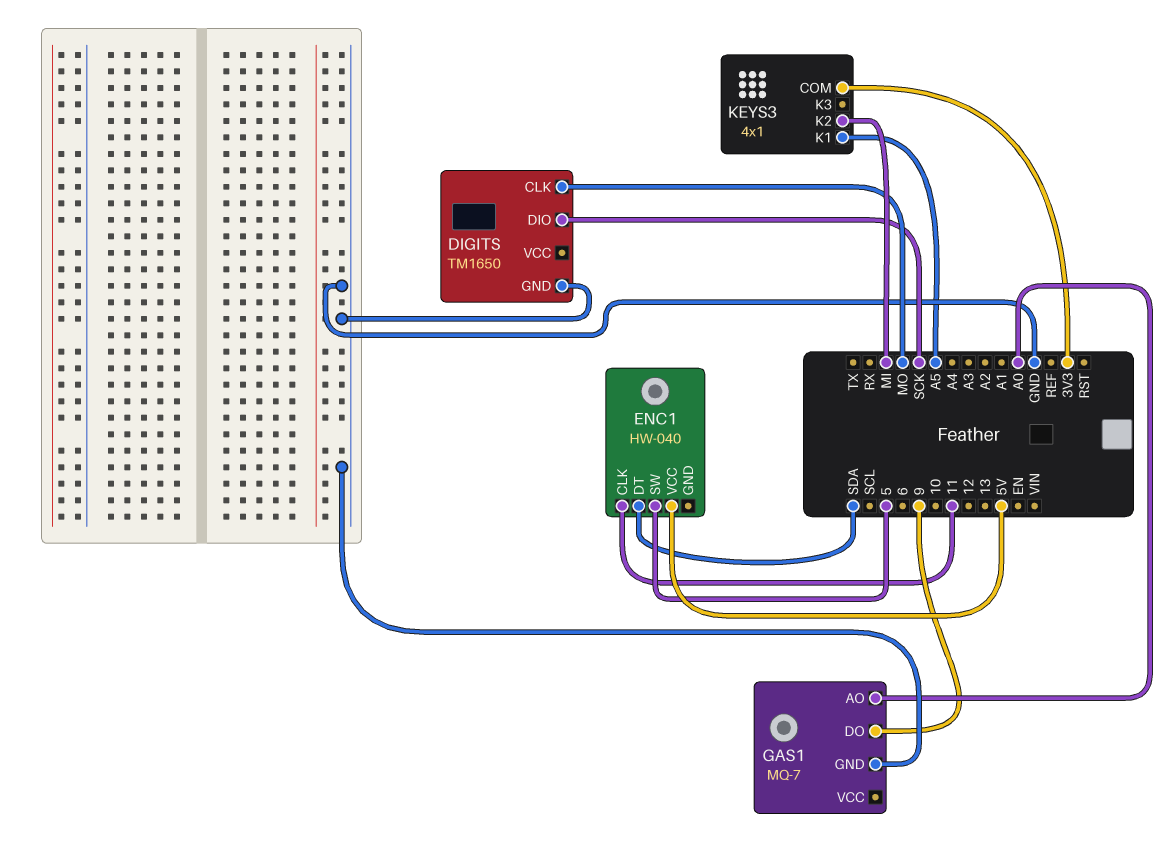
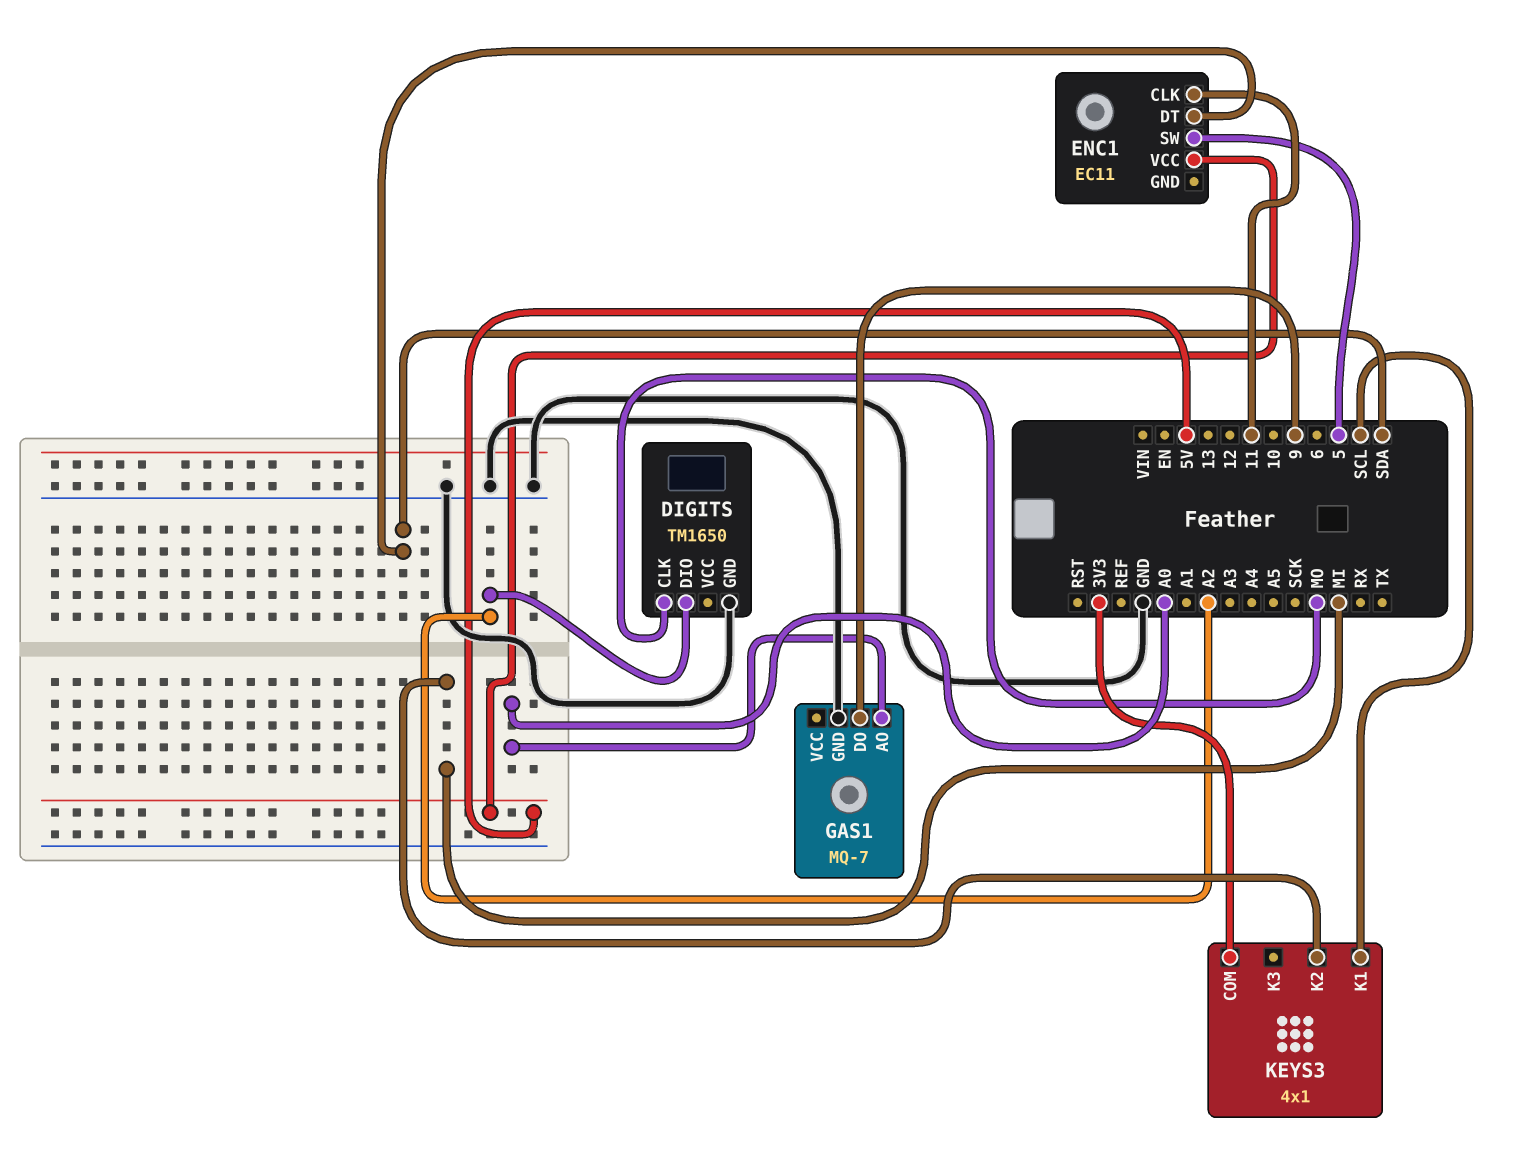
DIGITS pin DIO: SCK -> A2
ENC1: HW-040 -> EC11
KEYS3 pin K1: A5 -> SCL

